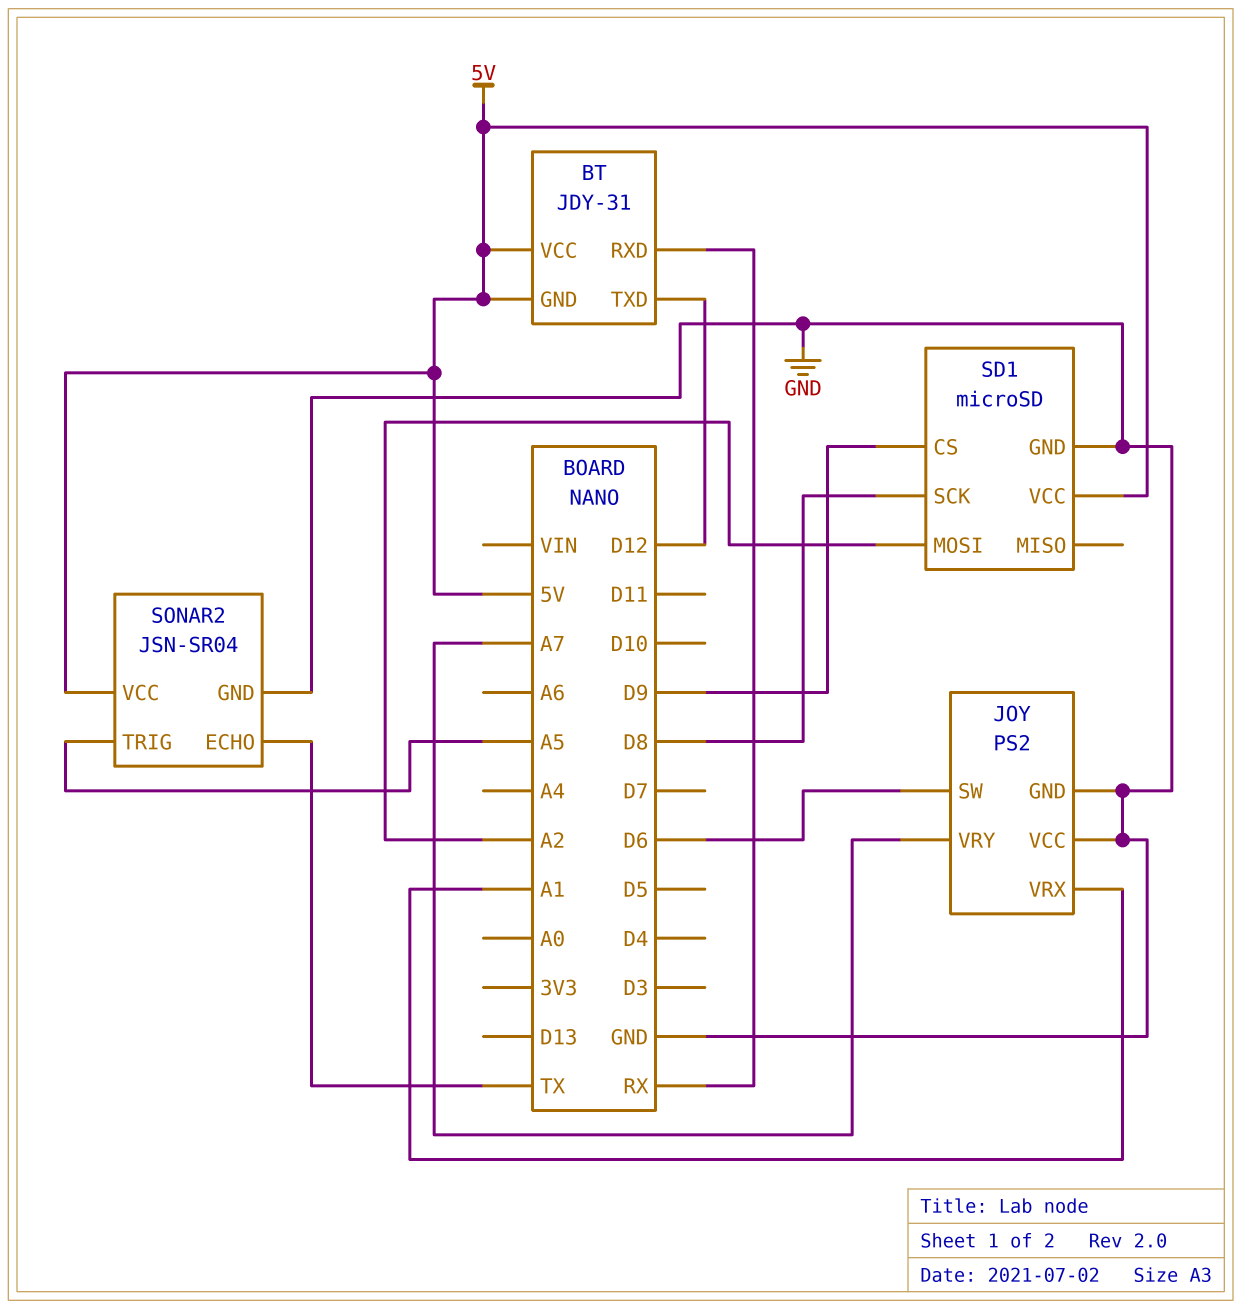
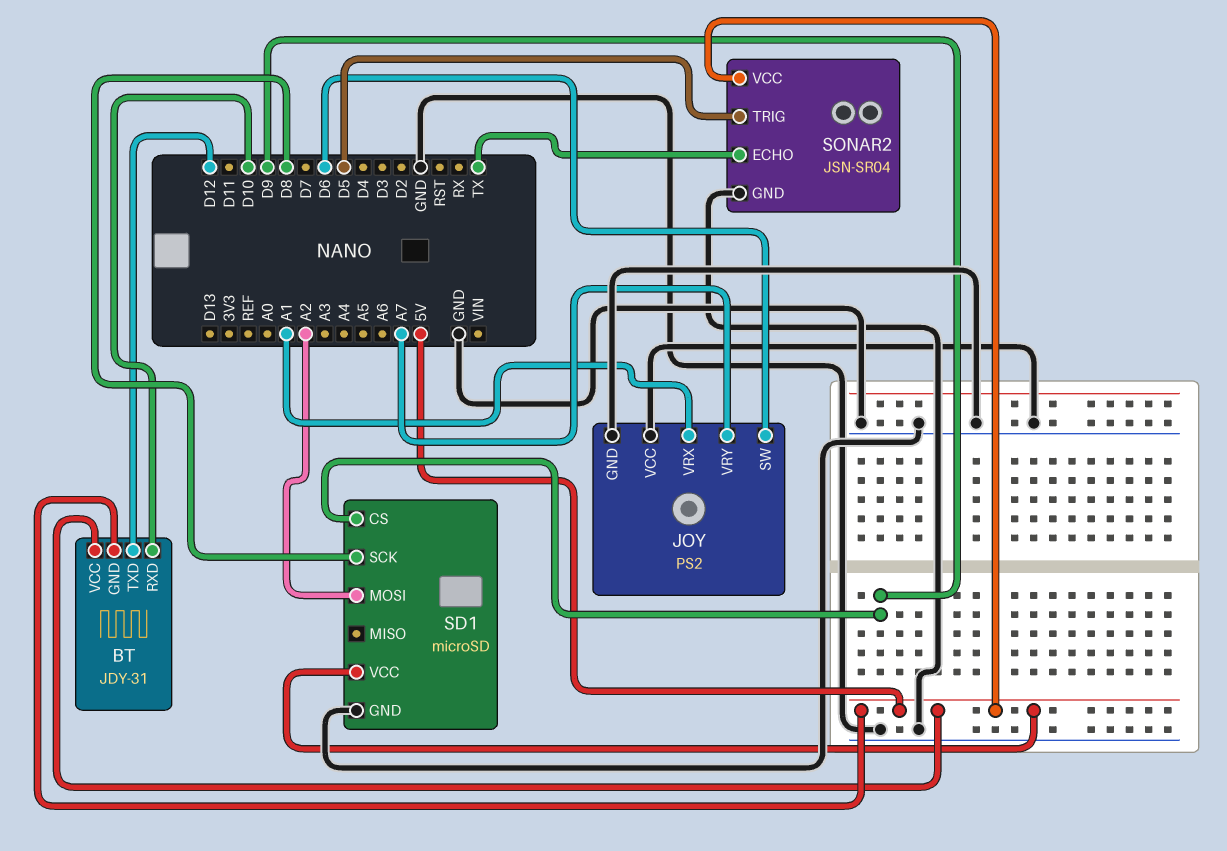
BT pin RXD: RX -> D10
SONAR2 pin TRIG: A5 -> D5

